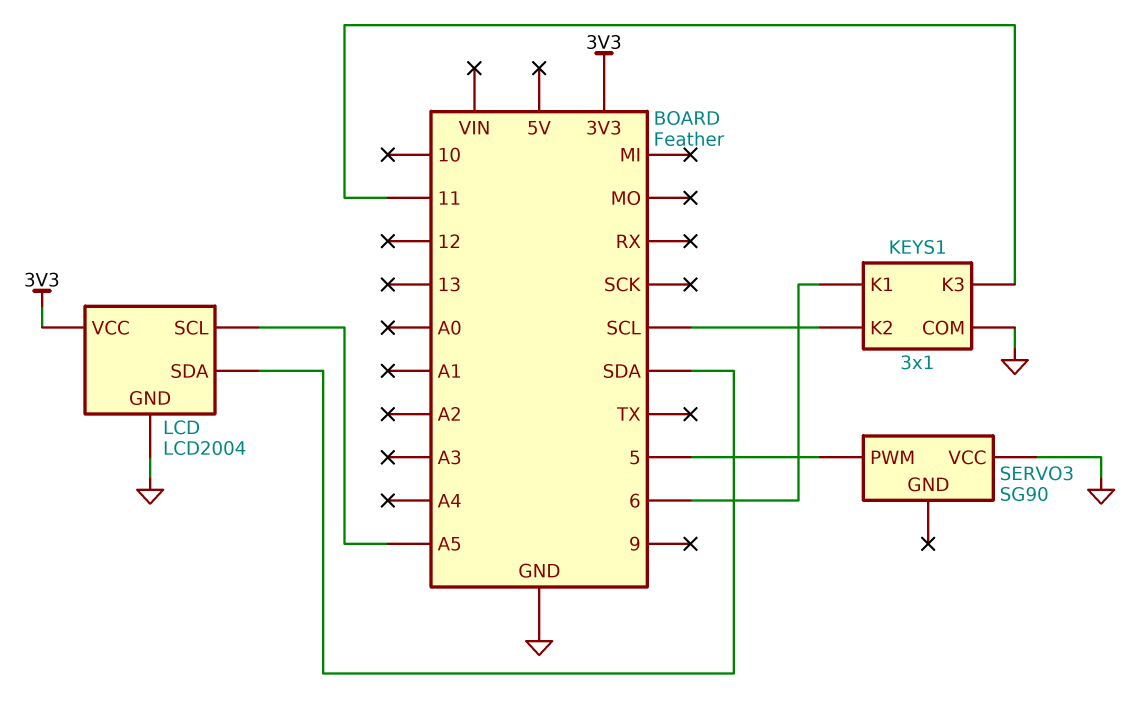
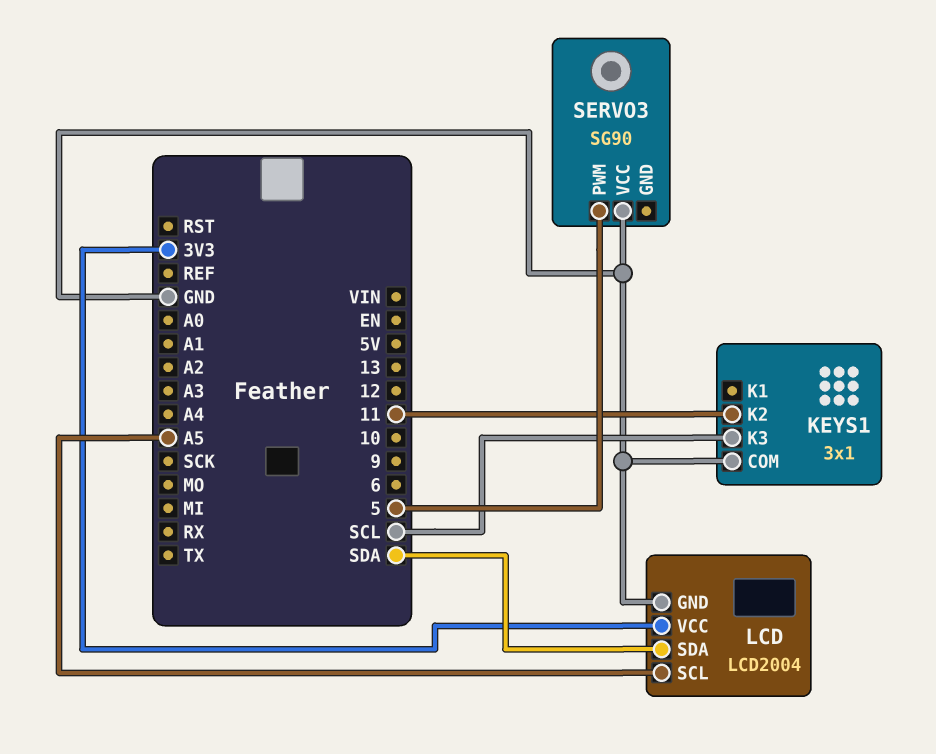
KEYS1 pin K1: 6 -> none
KEYS1 pin K2: SCL -> 11
KEYS1 pin K3: 11 -> SCL

